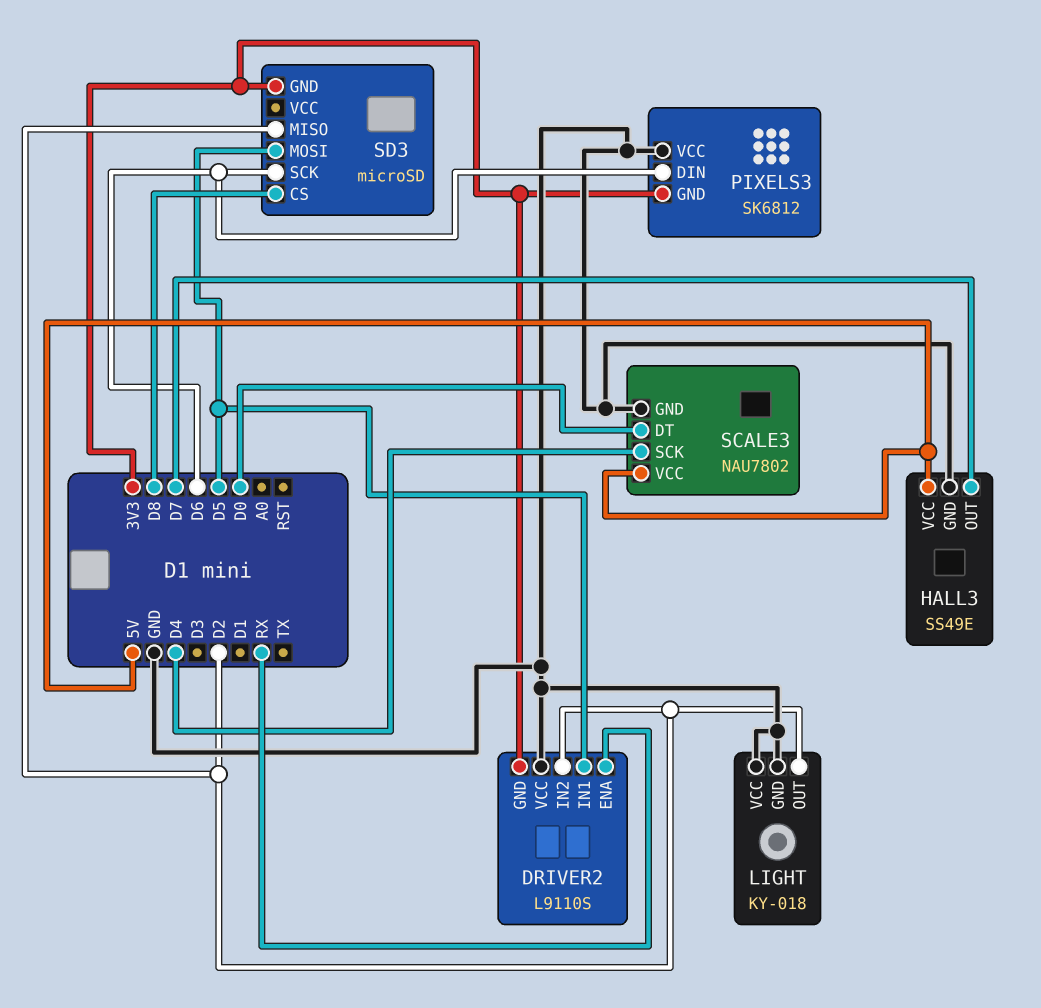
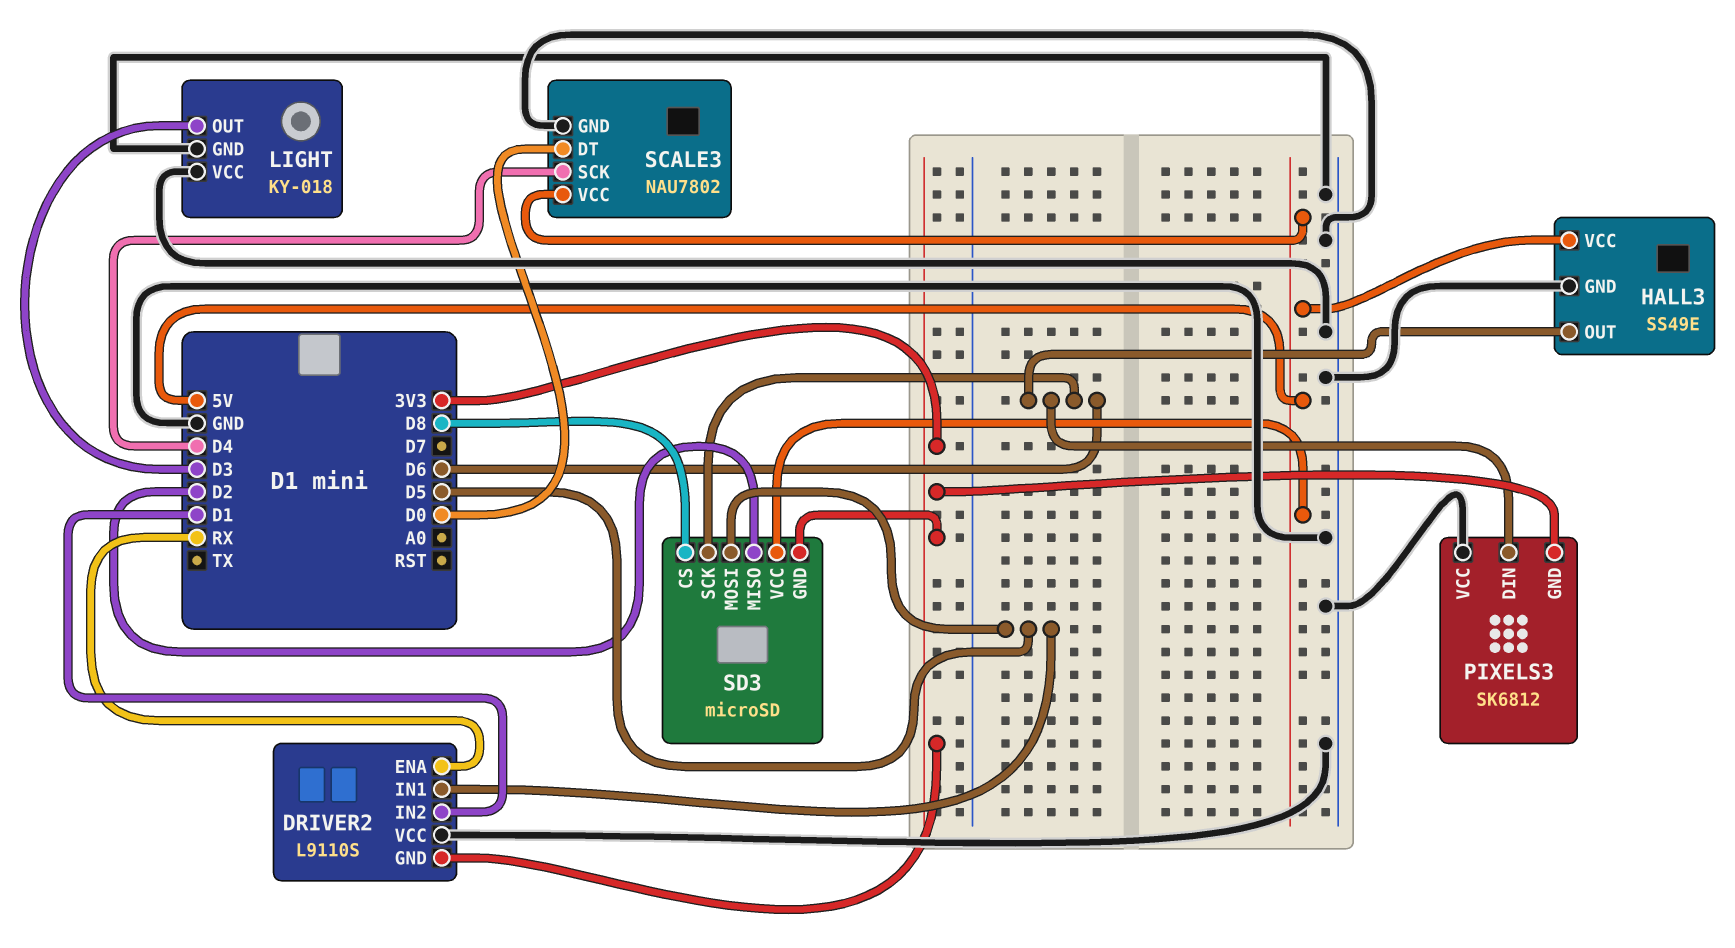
DRIVER2 pin IN2: D2 -> D1
HALL3 pin OUT: D7 -> D6
LIGHT pin OUT: D2 -> D3
SD3 pin VCC: none -> 5V

